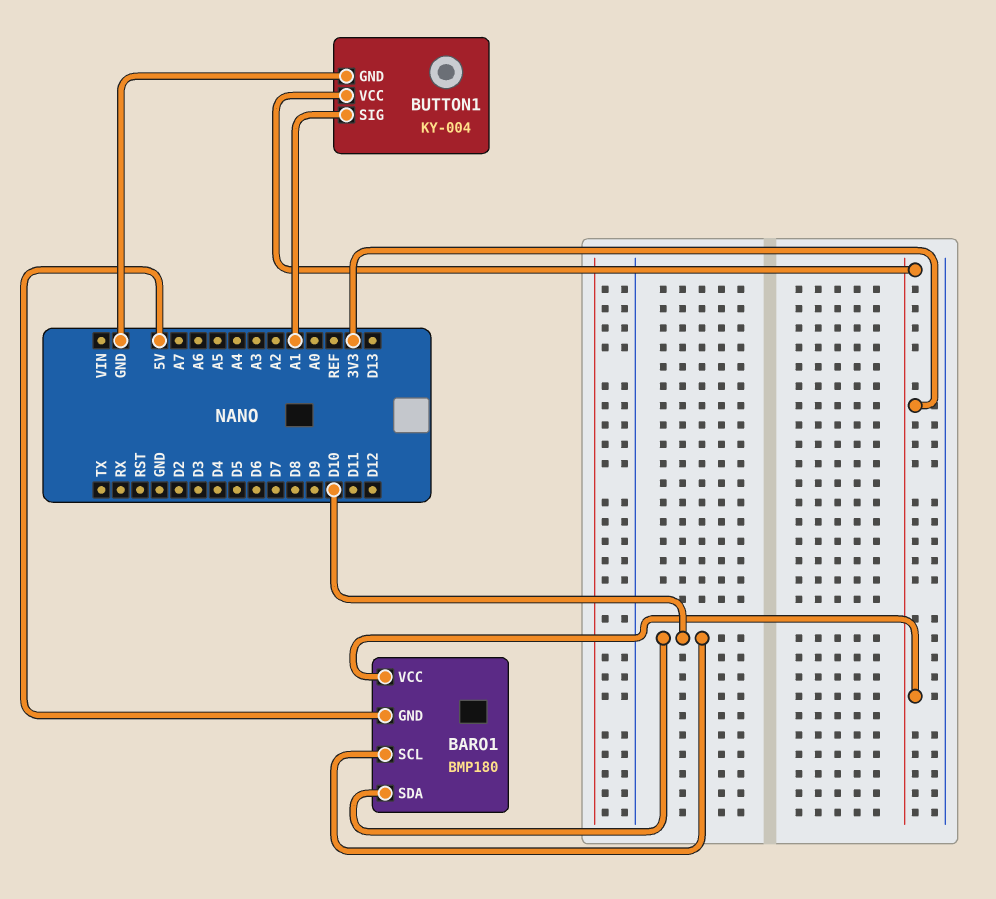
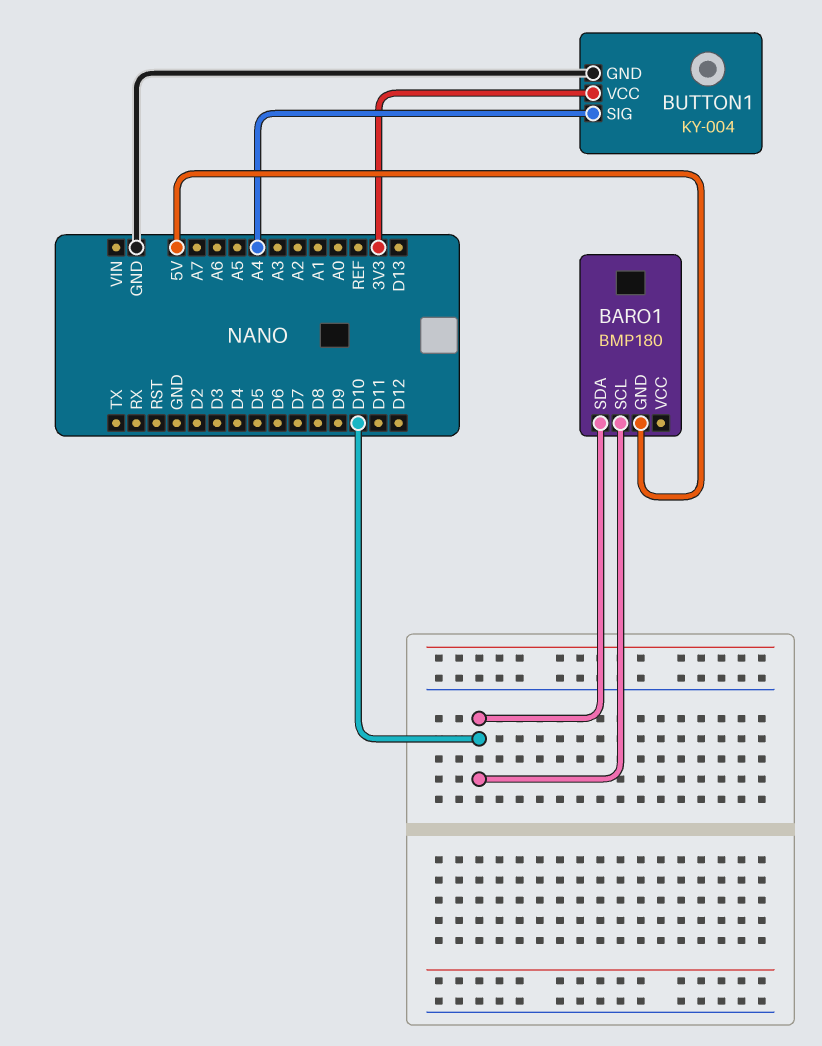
BARO1 pin VCC: 3V3 -> none
BUTTON1 pin SIG: A1 -> A4

